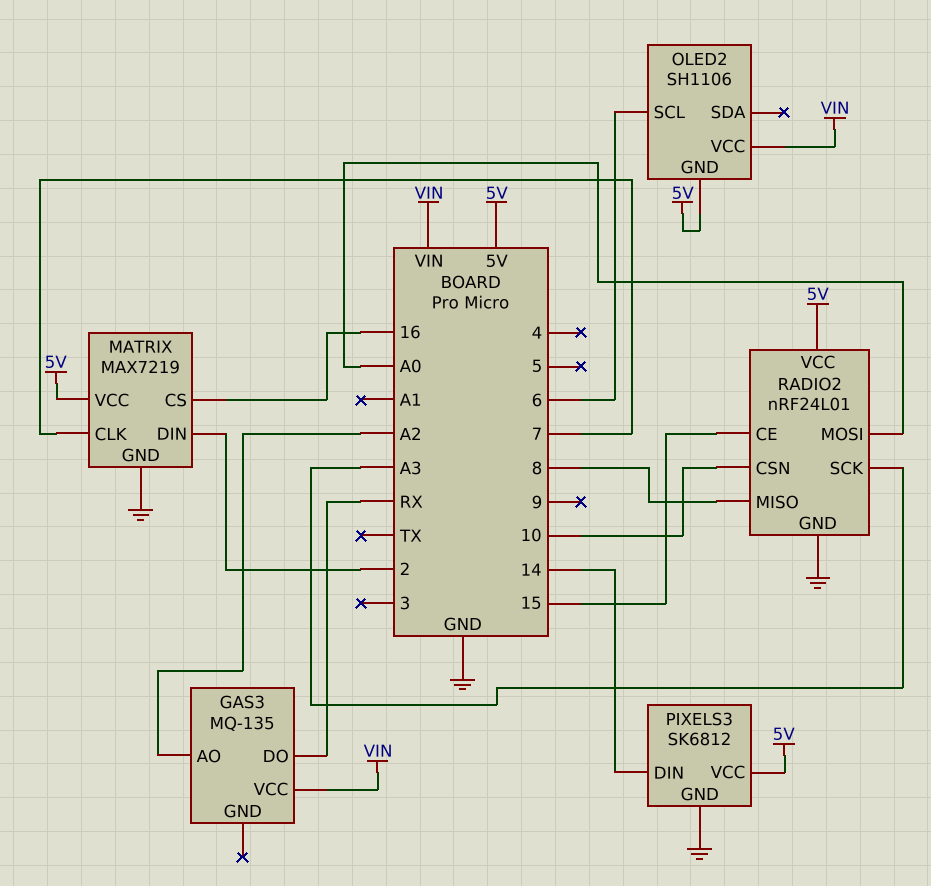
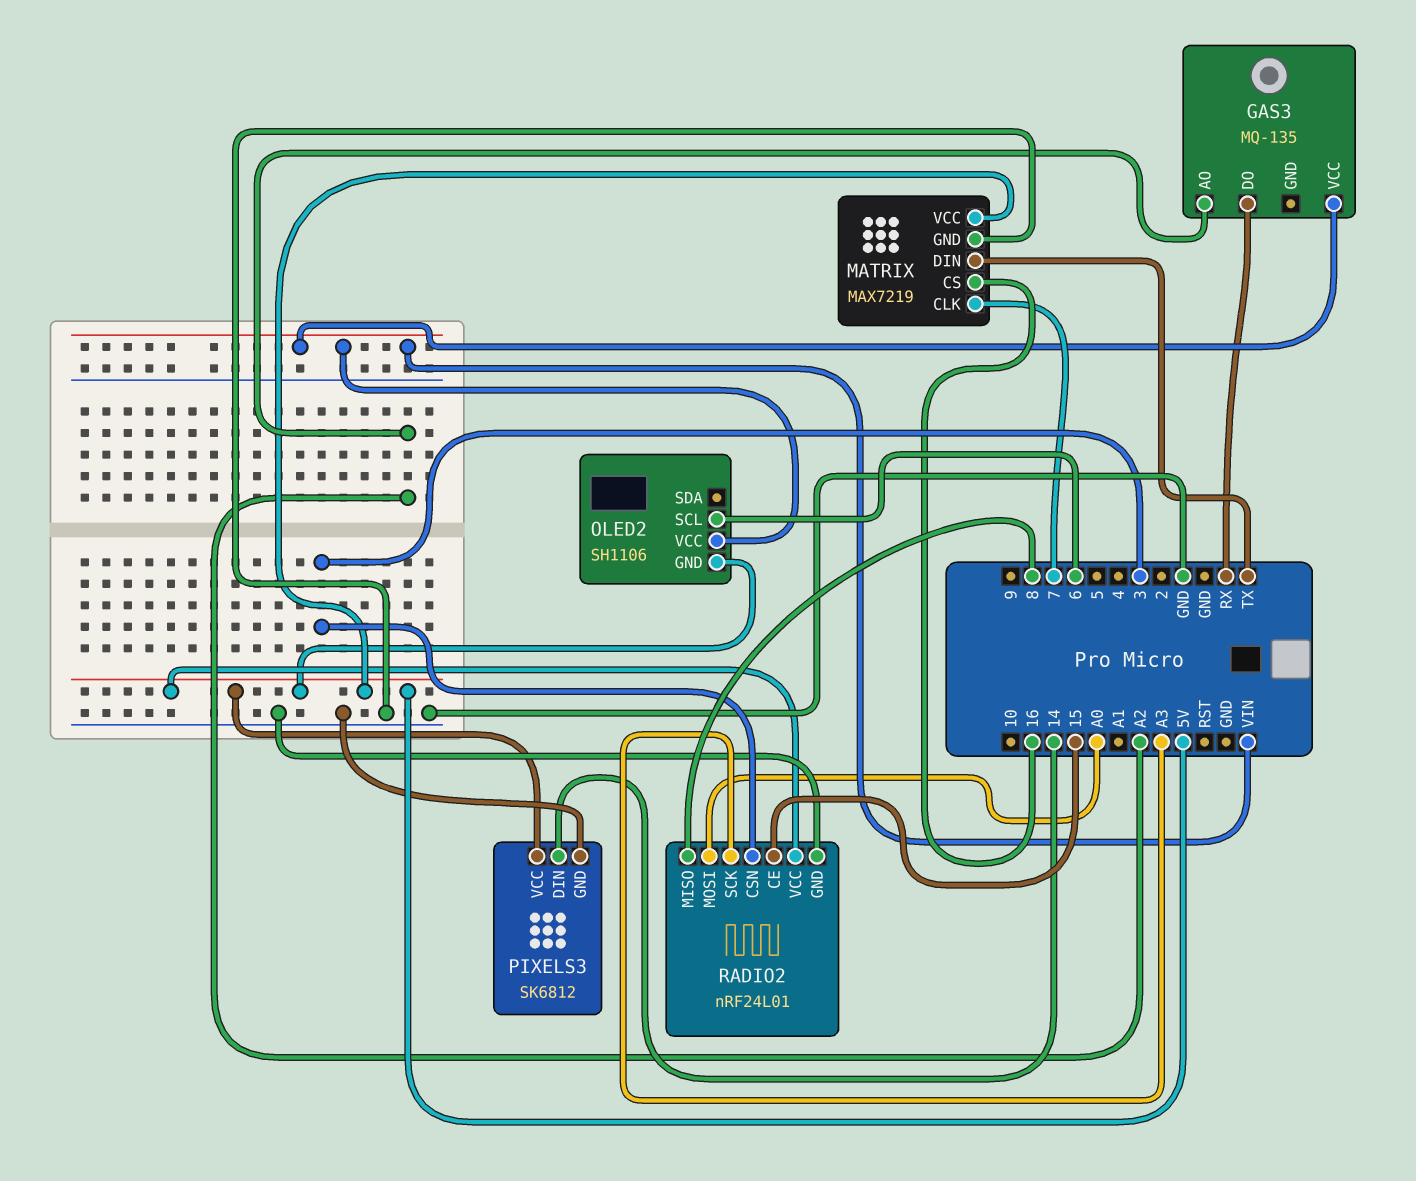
MATRIX pin DIN: 2 -> TX
RADIO2 pin CSN: 10 -> 3

